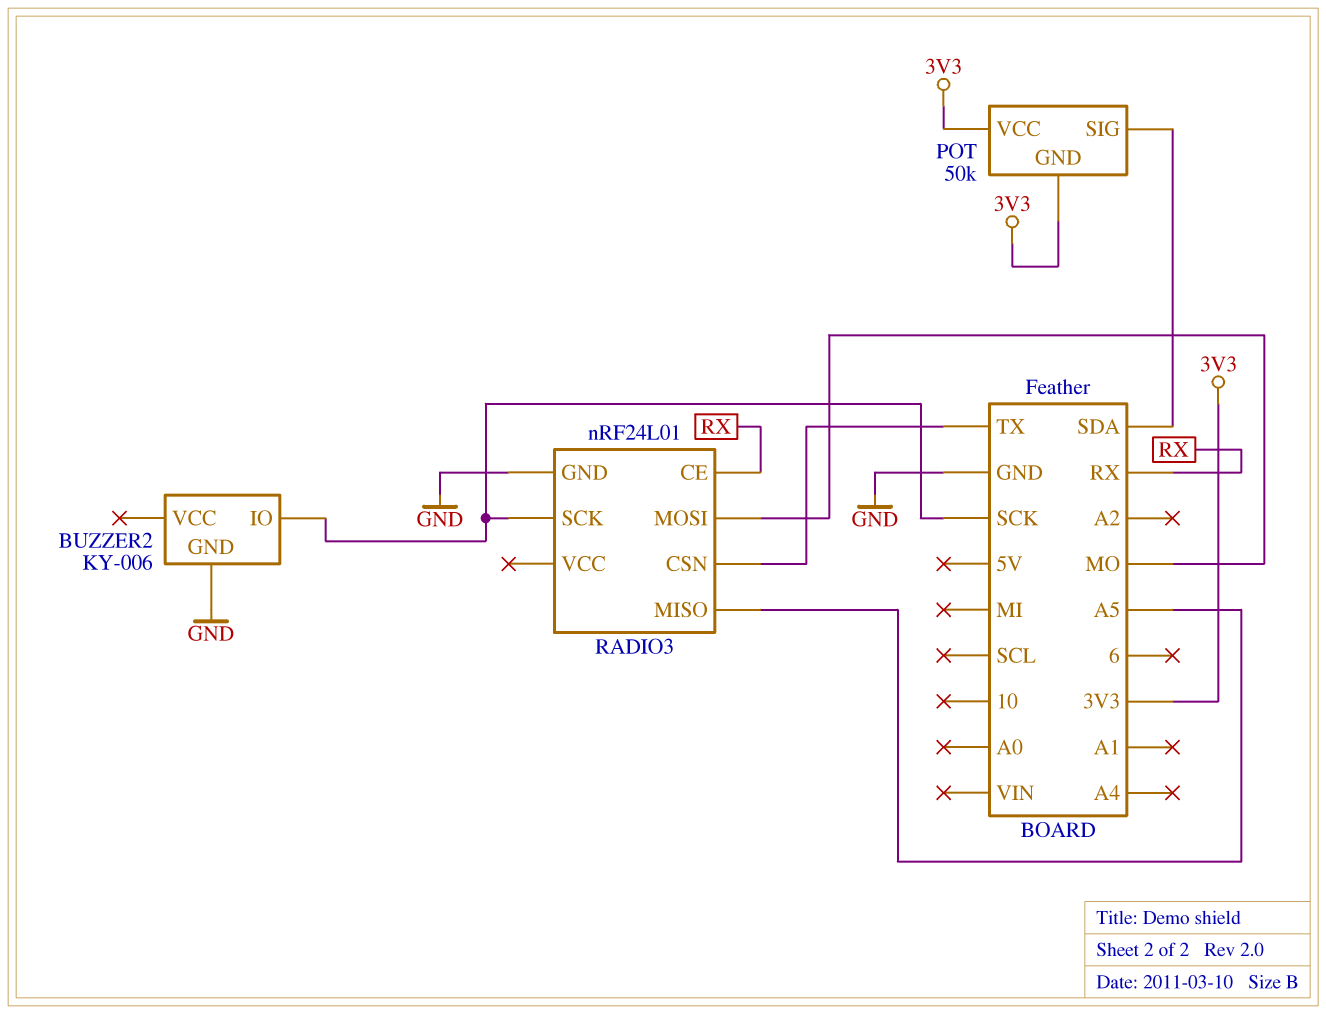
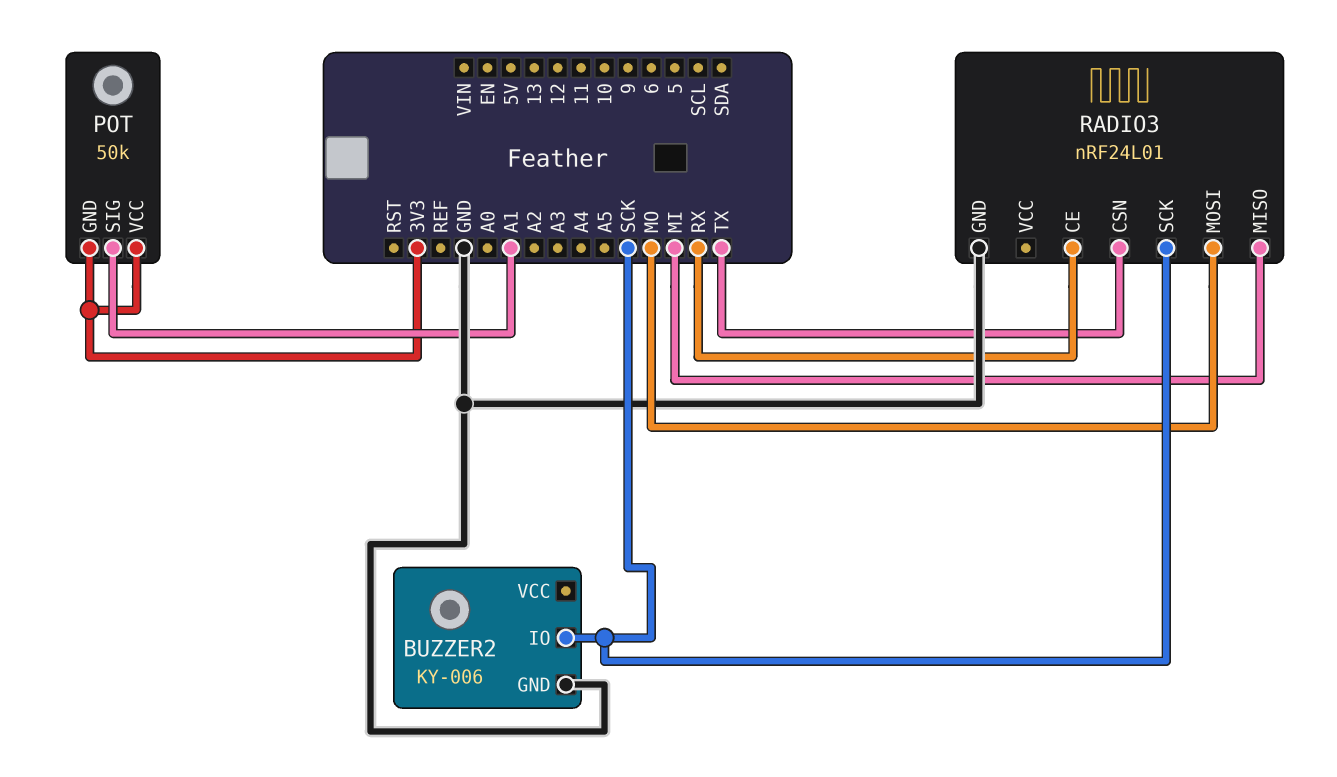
POT pin SIG: SDA -> A1
RADIO3 pin MISO: A5 -> MI

